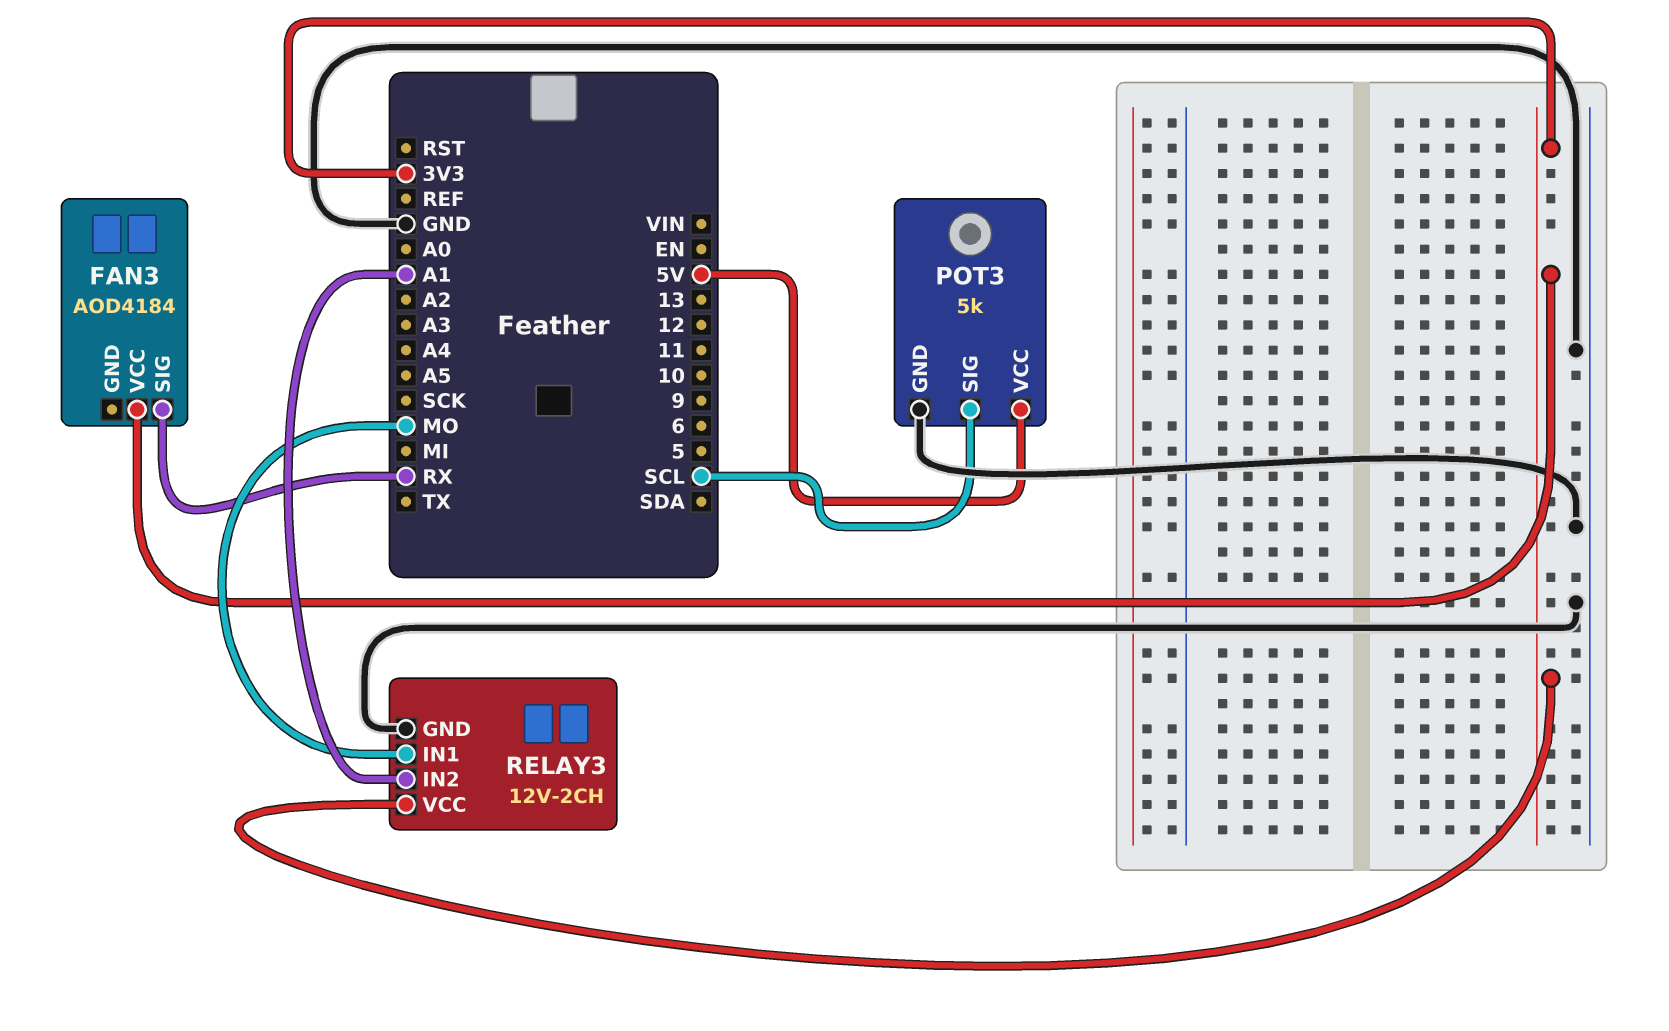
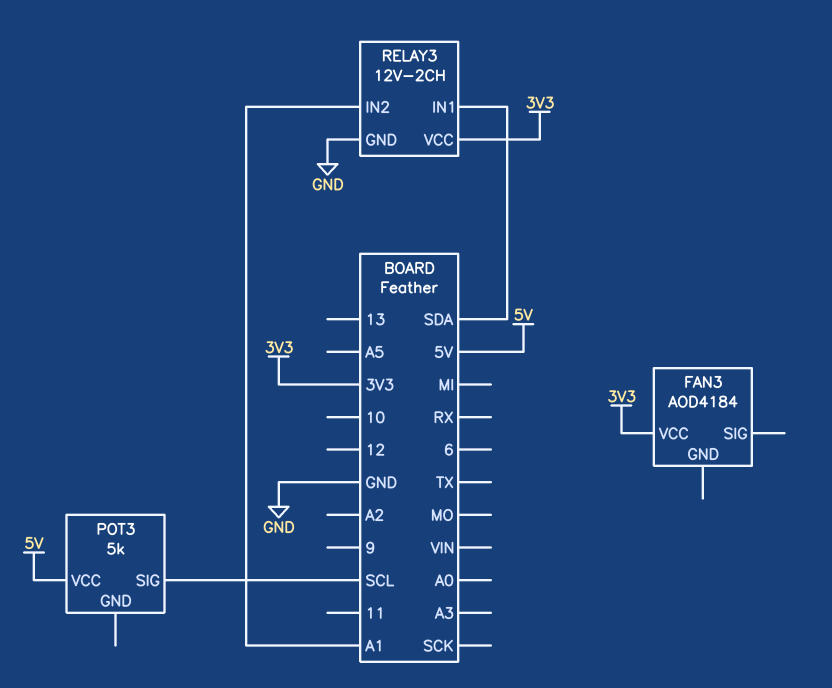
FAN3 pin SIG: RX -> none
POT3 pin GND: GND -> none
RELAY3 pin IN1: MO -> SDA

